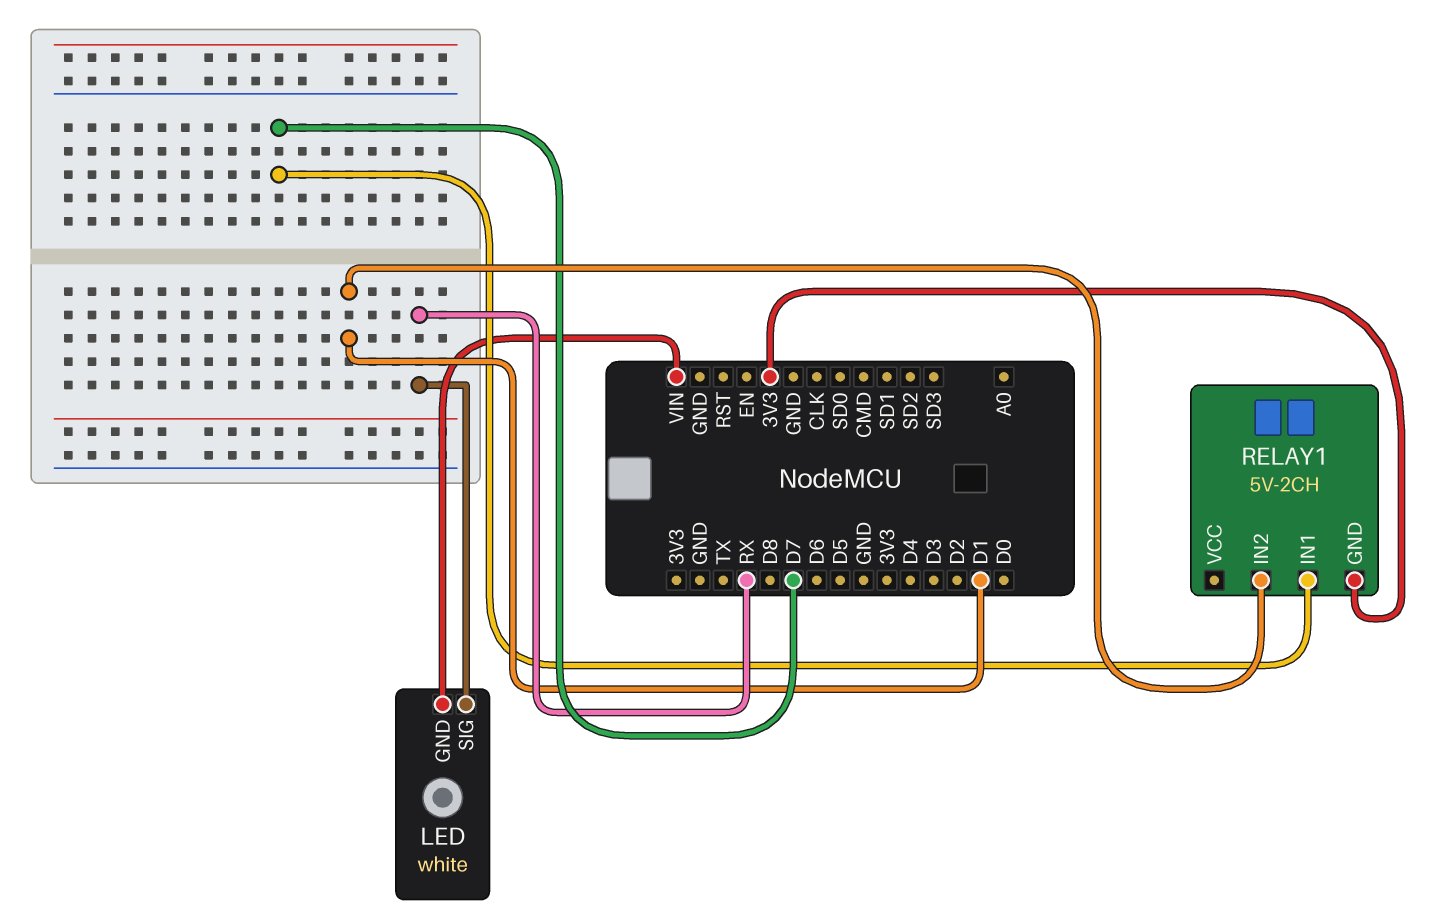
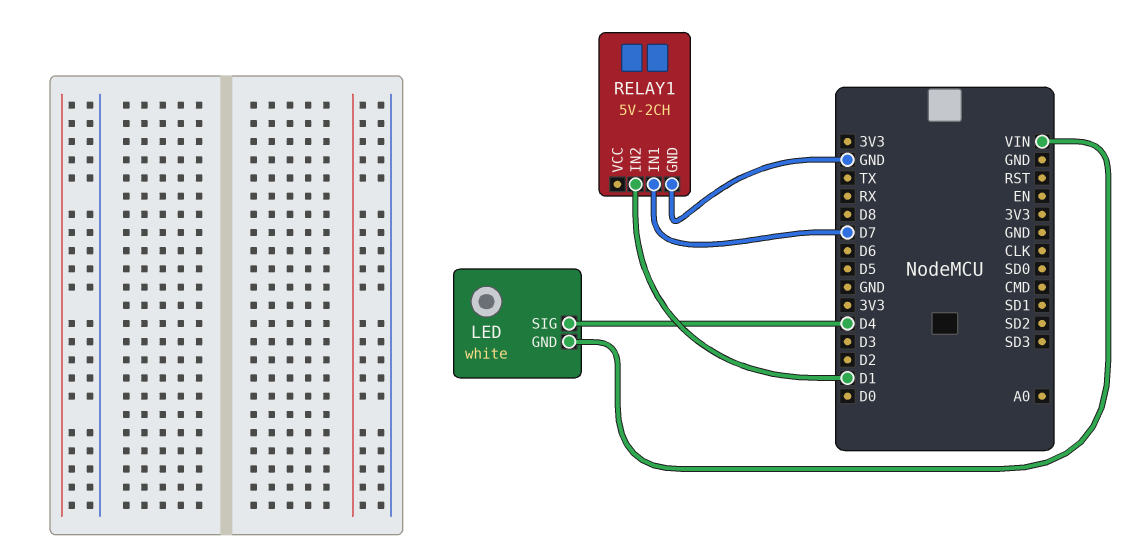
LED pin SIG: RX -> D4
RELAY1 pin GND: 3V3 -> GND

